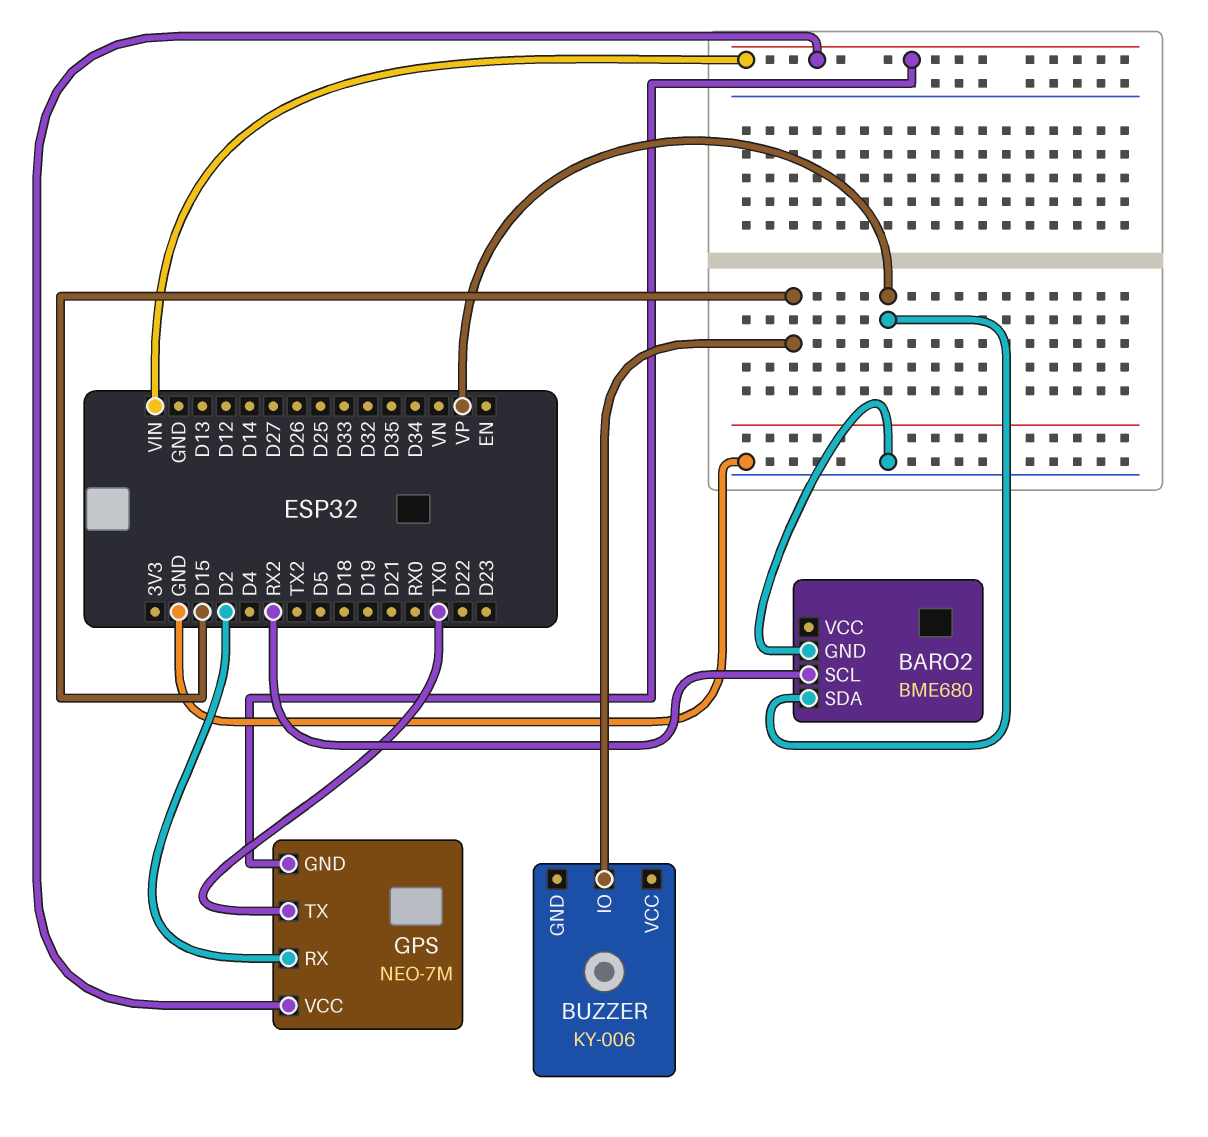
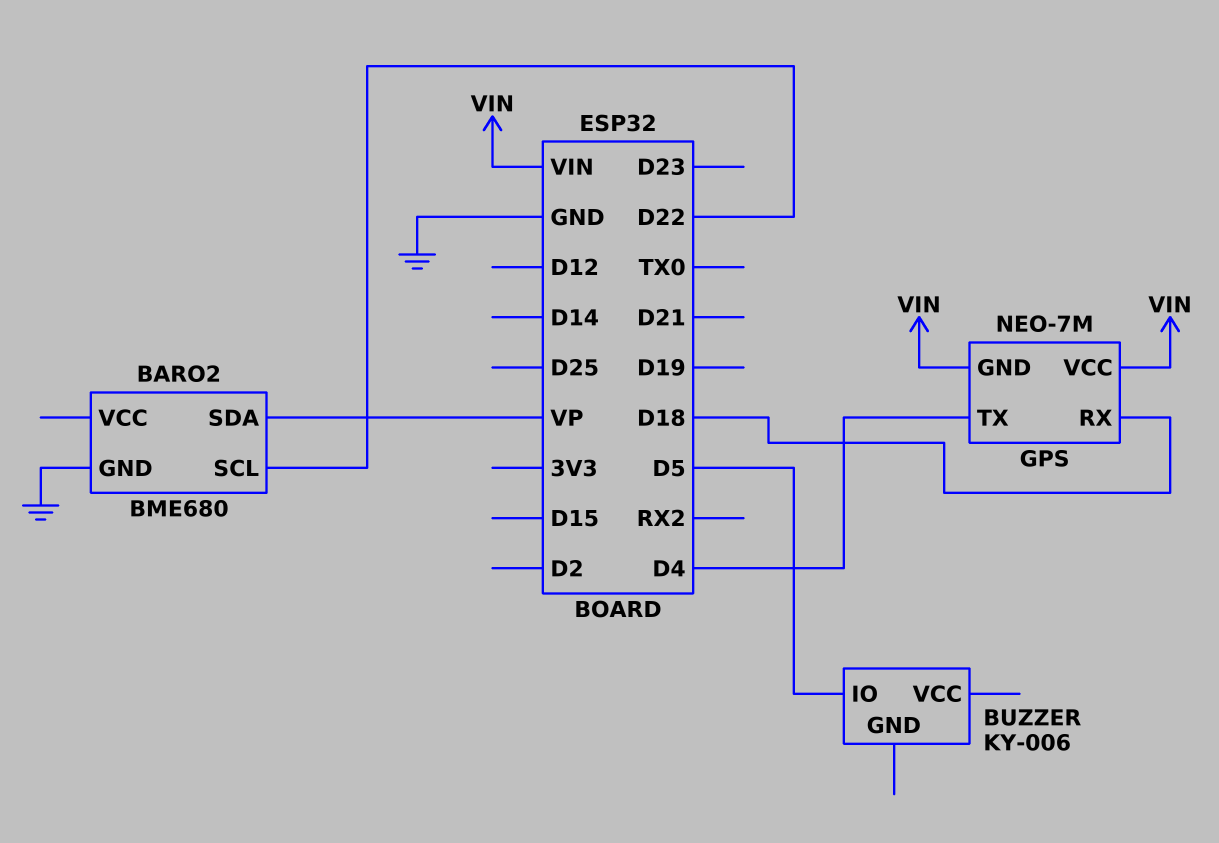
BARO2 pin SCL: RX2 -> D22
BUZZER pin IO: D15 -> D5
GPS pin RX: D2 -> D18
GPS pin TX: TX0 -> D4

